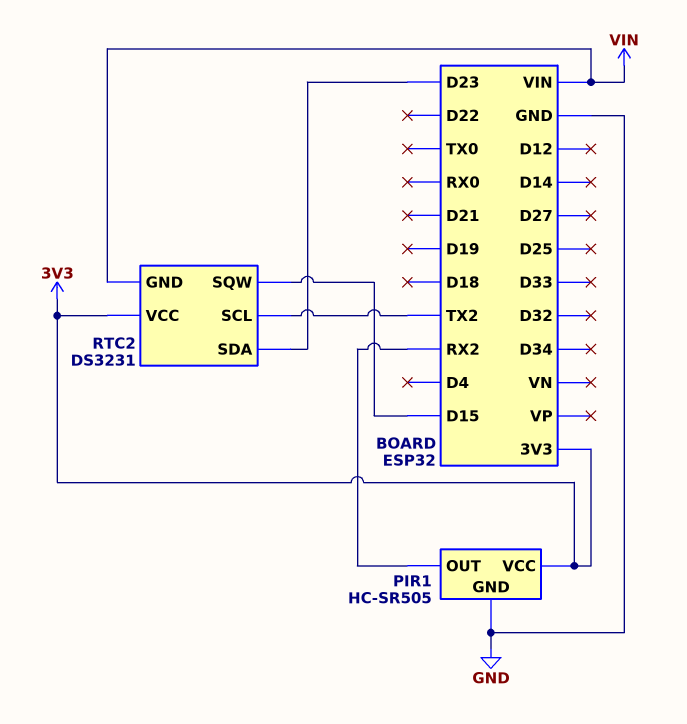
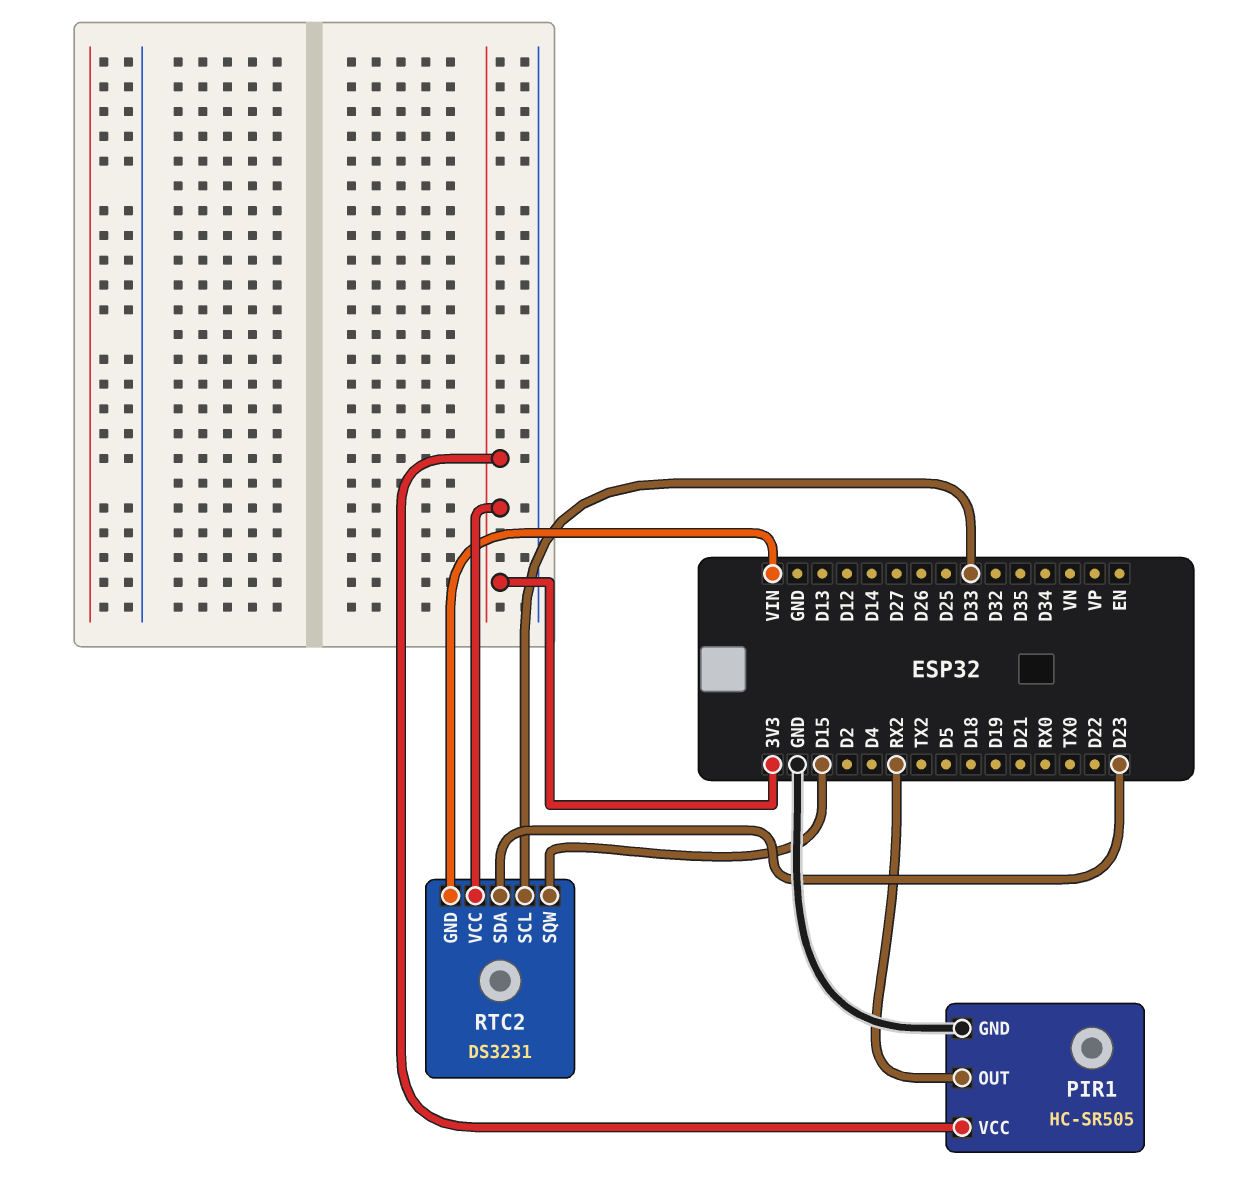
RTC2 pin SCL: TX2 -> D33

